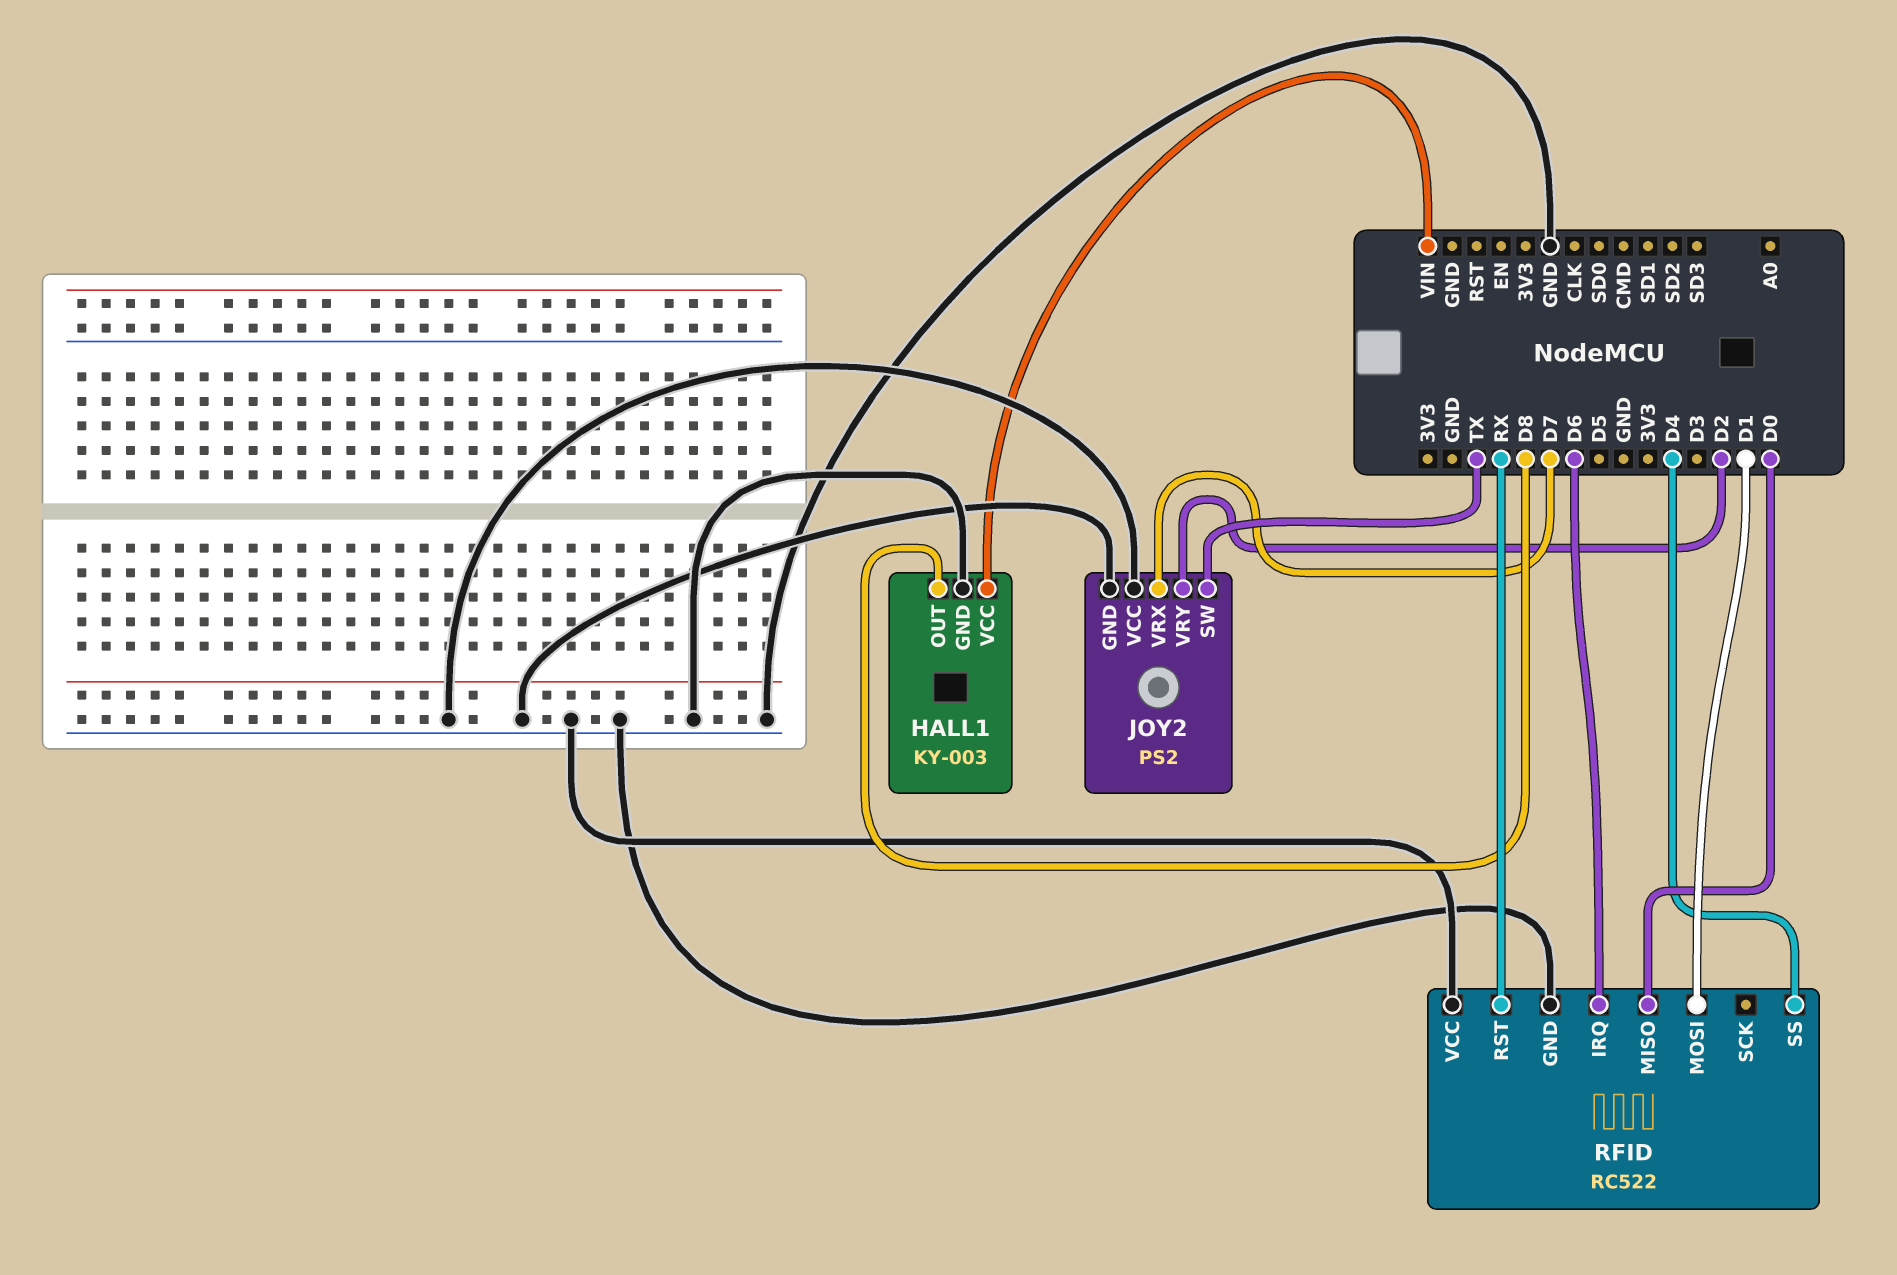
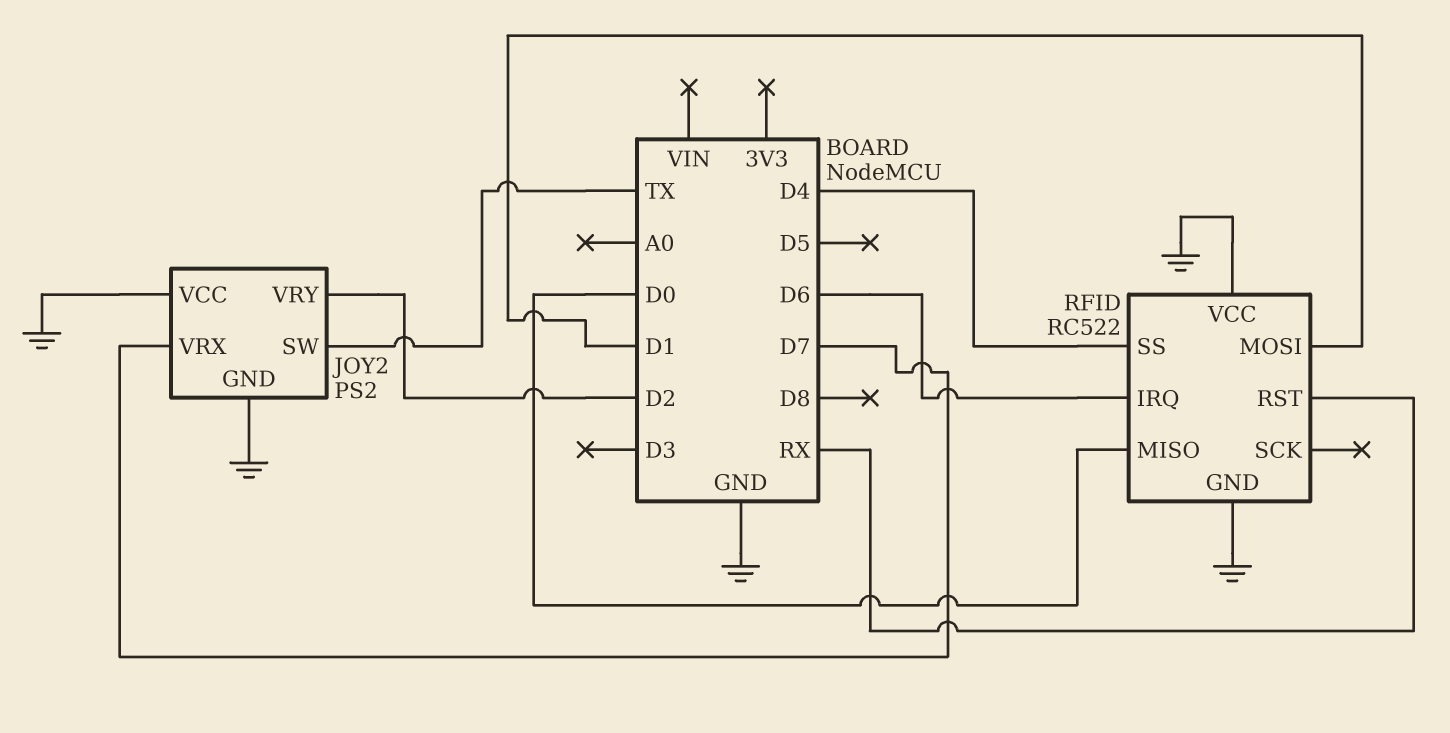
HALL1: KY-003 -> none
HALL1 pin GND: GND -> none
HALL1 pin OUT: D8 -> none
HALL1 pin VCC: VIN -> none

